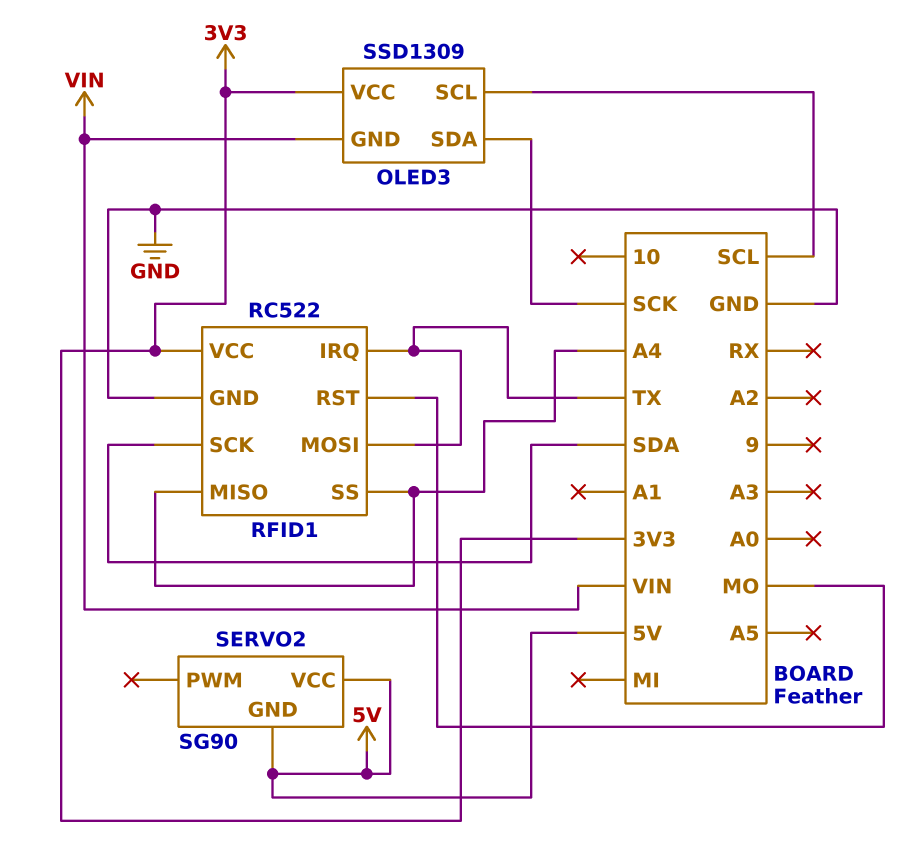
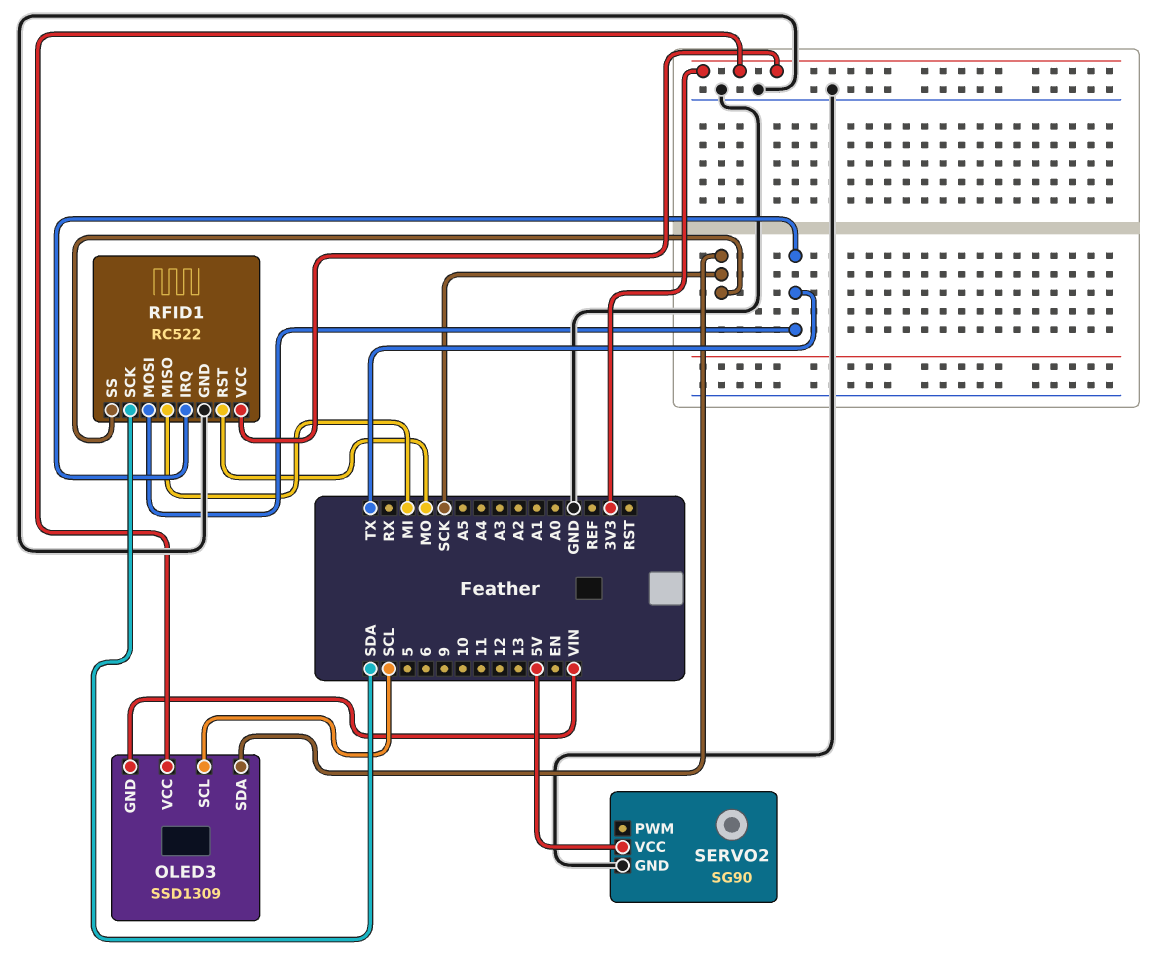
RFID1 pin MISO: A4 -> MI
RFID1 pin SS: A4 -> SCK
SERVO2 pin GND: 5V -> GND

